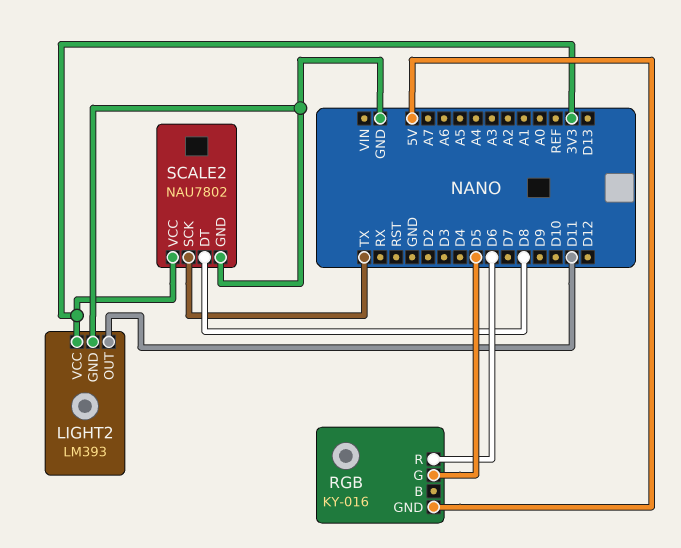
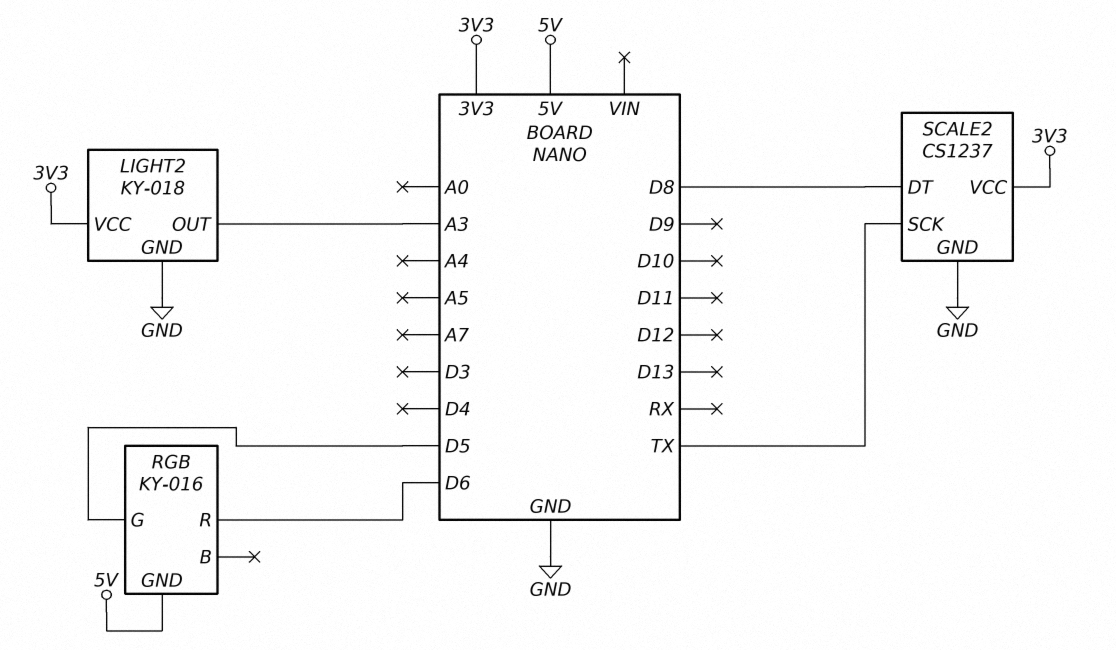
LIGHT2: LM393 -> KY-018
LIGHT2 pin OUT: D11 -> A3
SCALE2: NAU7802 -> CS1237

